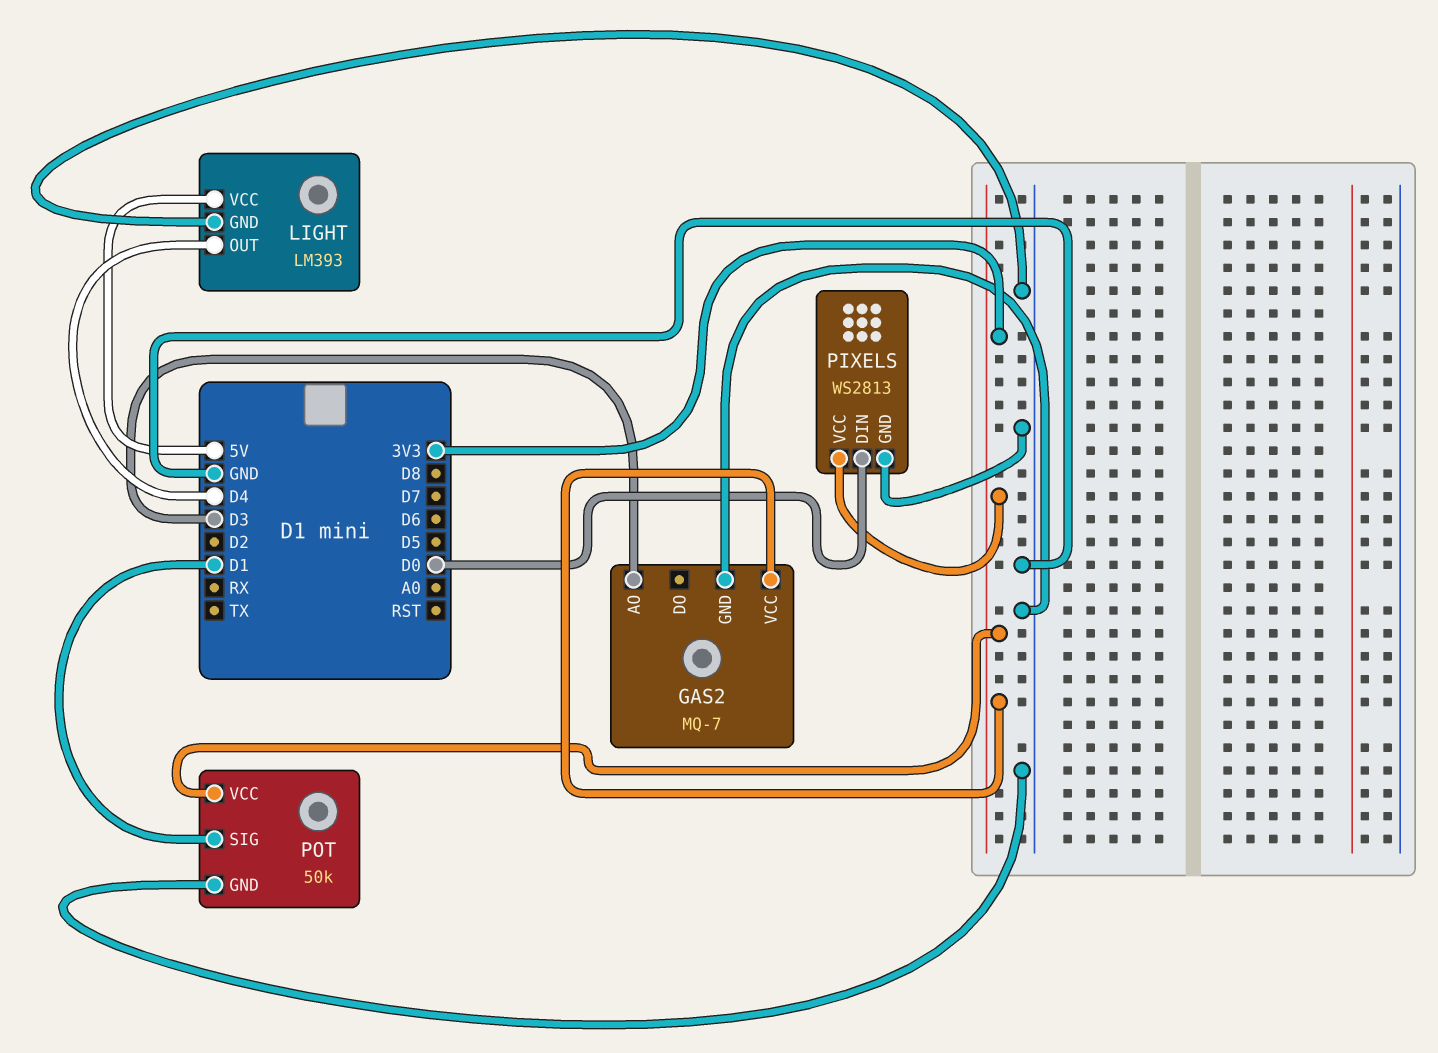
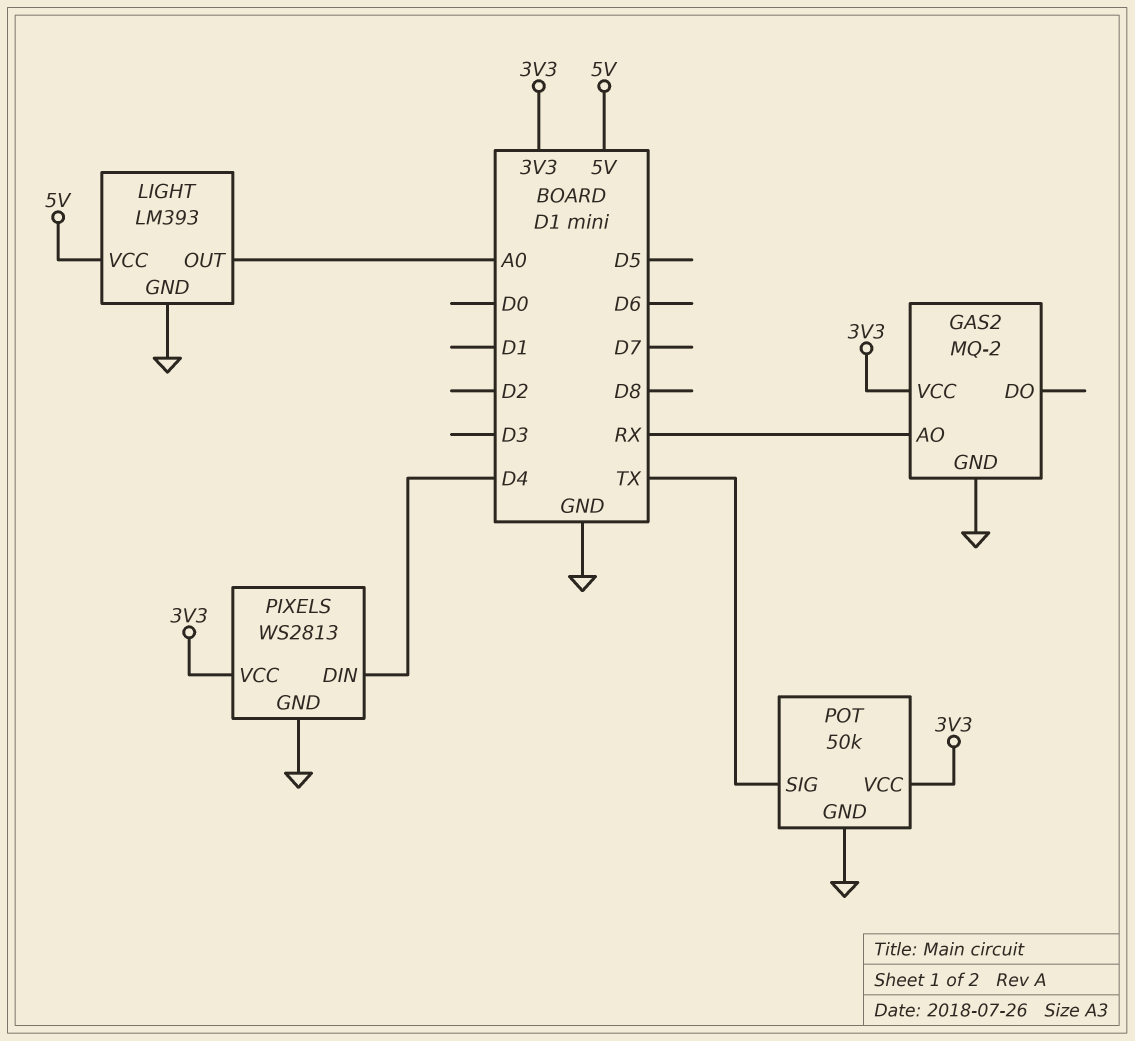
GAS2: MQ-7 -> MQ-2
GAS2 pin AO: D3 -> RX
LIGHT pin OUT: D4 -> A0
PIXELS pin DIN: D0 -> D4
POT pin SIG: D1 -> TX

